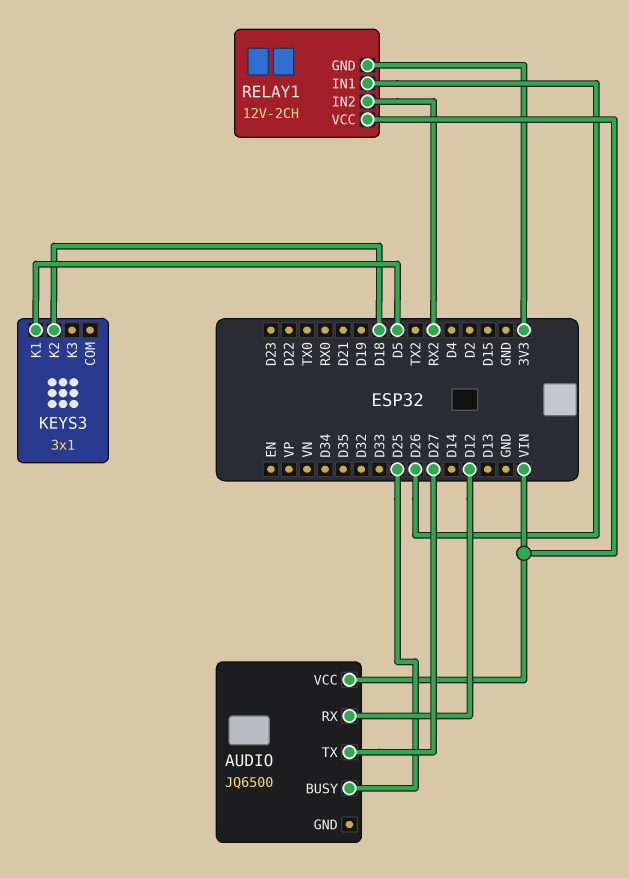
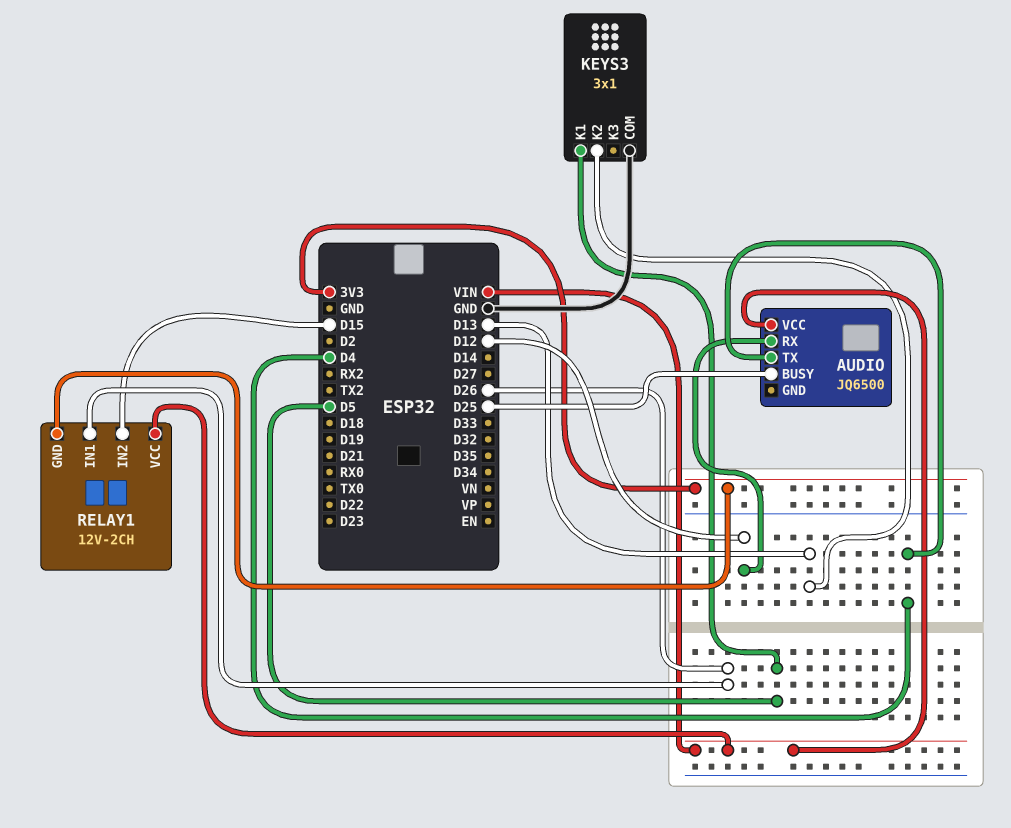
AUDIO pin TX: D27 -> D4
KEYS3 pin COM: none -> GND
KEYS3 pin K2: D18 -> D13
RELAY1 pin IN2: RX2 -> D15

